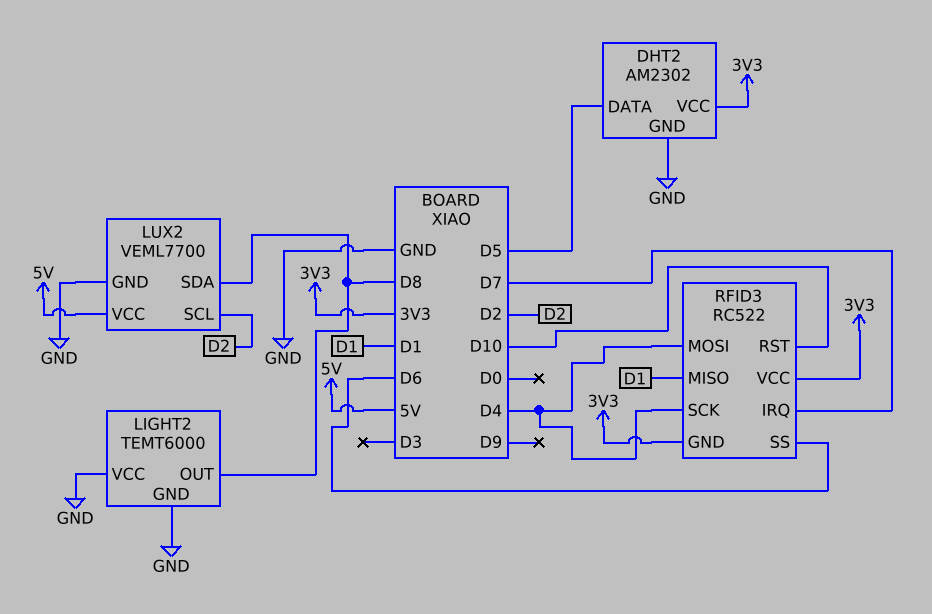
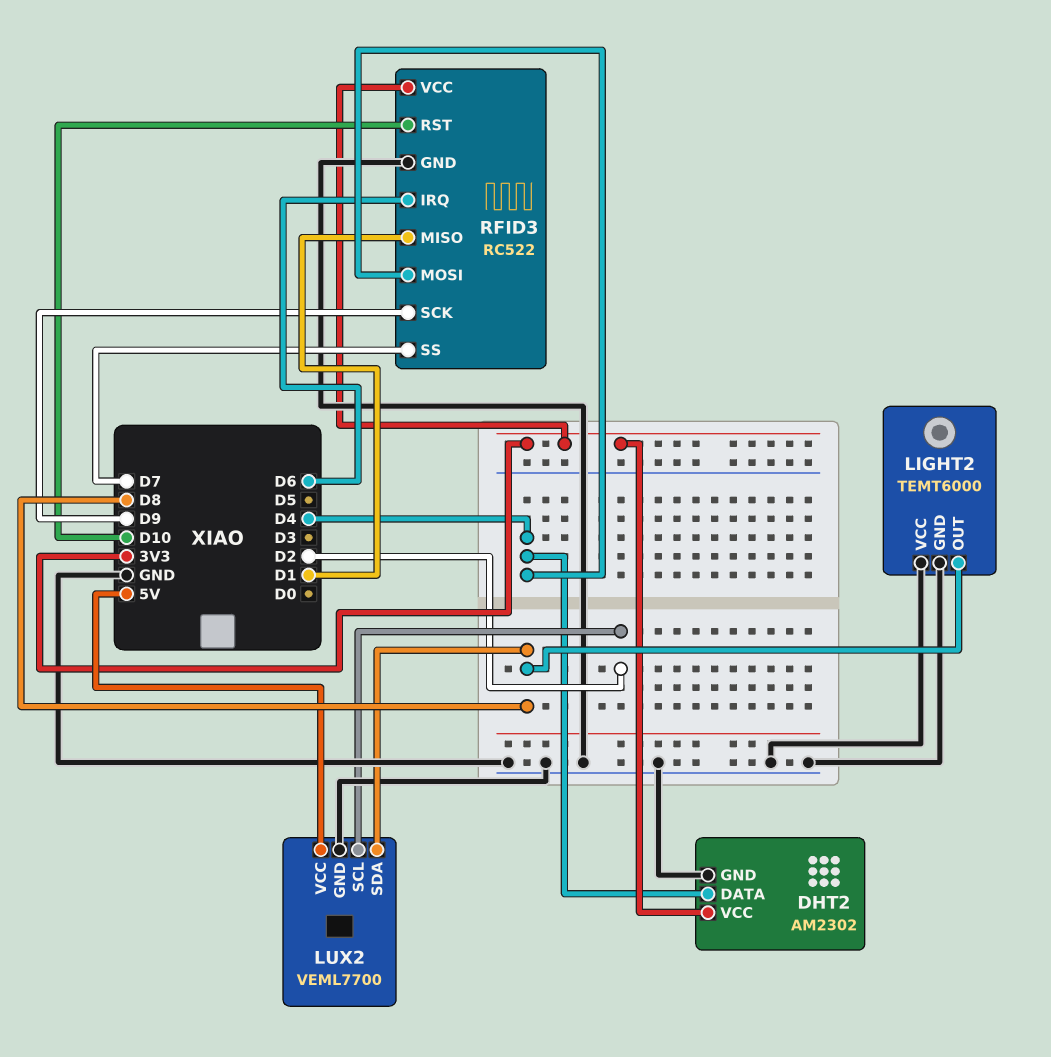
DHT2 pin DATA: D5 -> D4
RFID3 pin GND: 3V3 -> GND
RFID3 pin IRQ: D7 -> D6
RFID3 pin SCK: D4 -> D9
RFID3 pin SS: D6 -> D7

